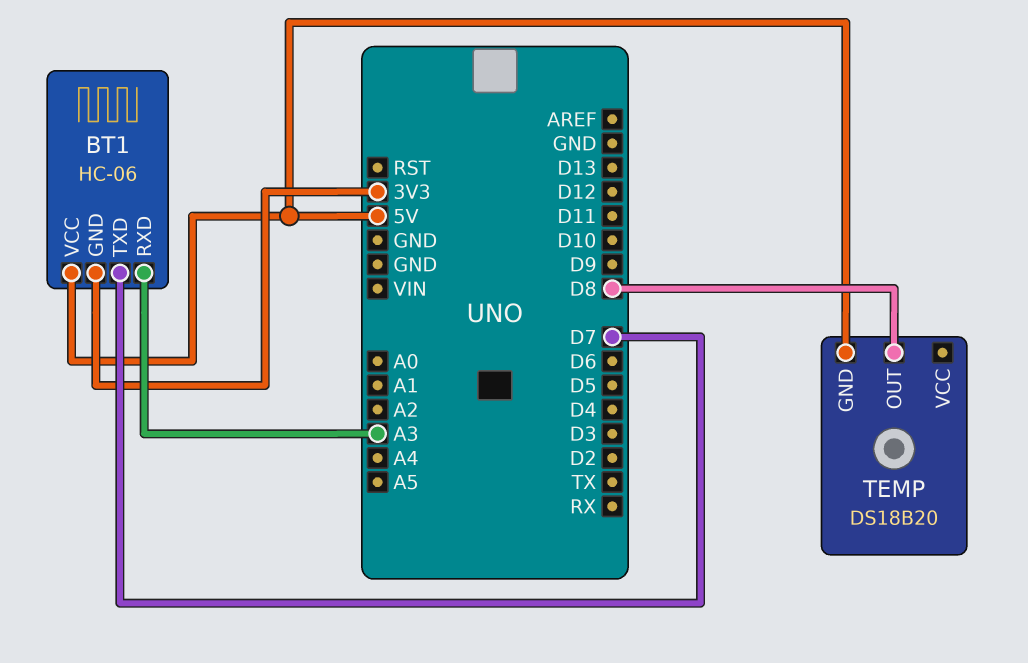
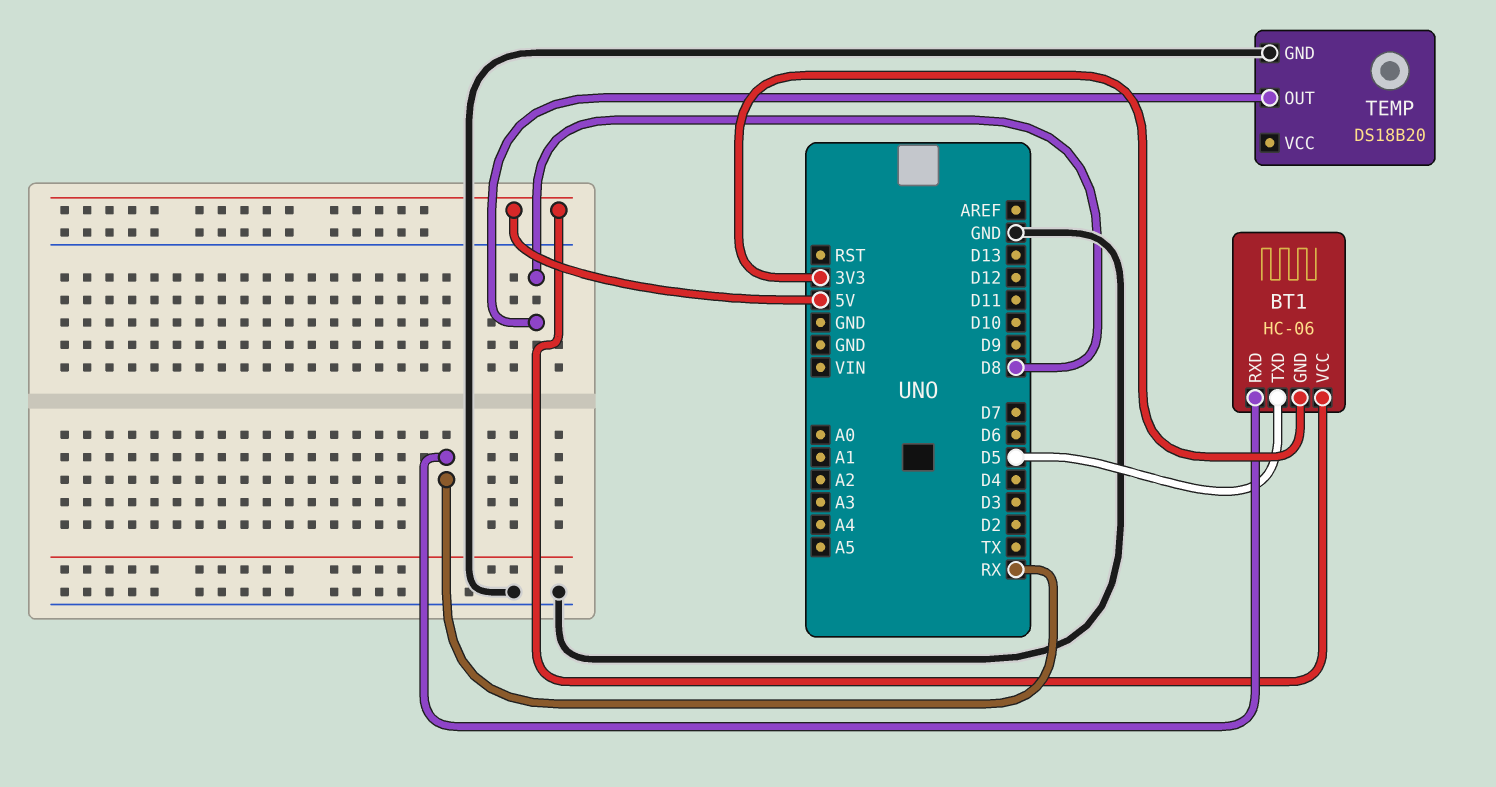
BT1 pin RXD: A3 -> RX
BT1 pin TXD: D7 -> D5
TEMP pin GND: 5V -> GND

